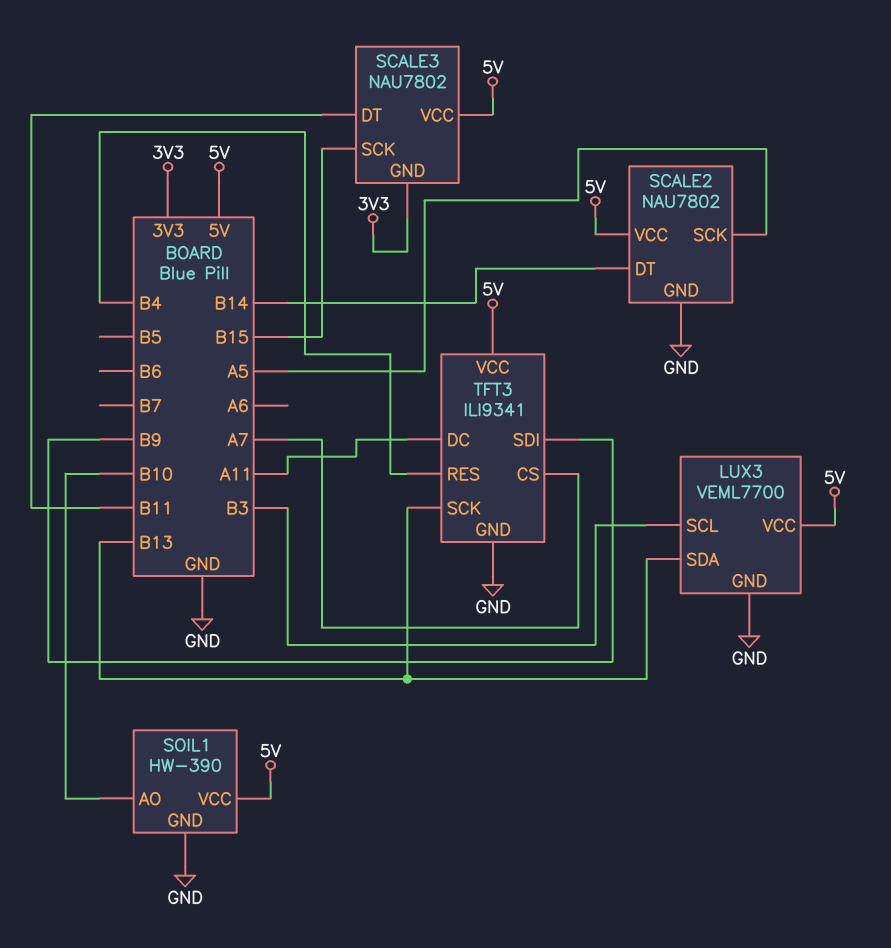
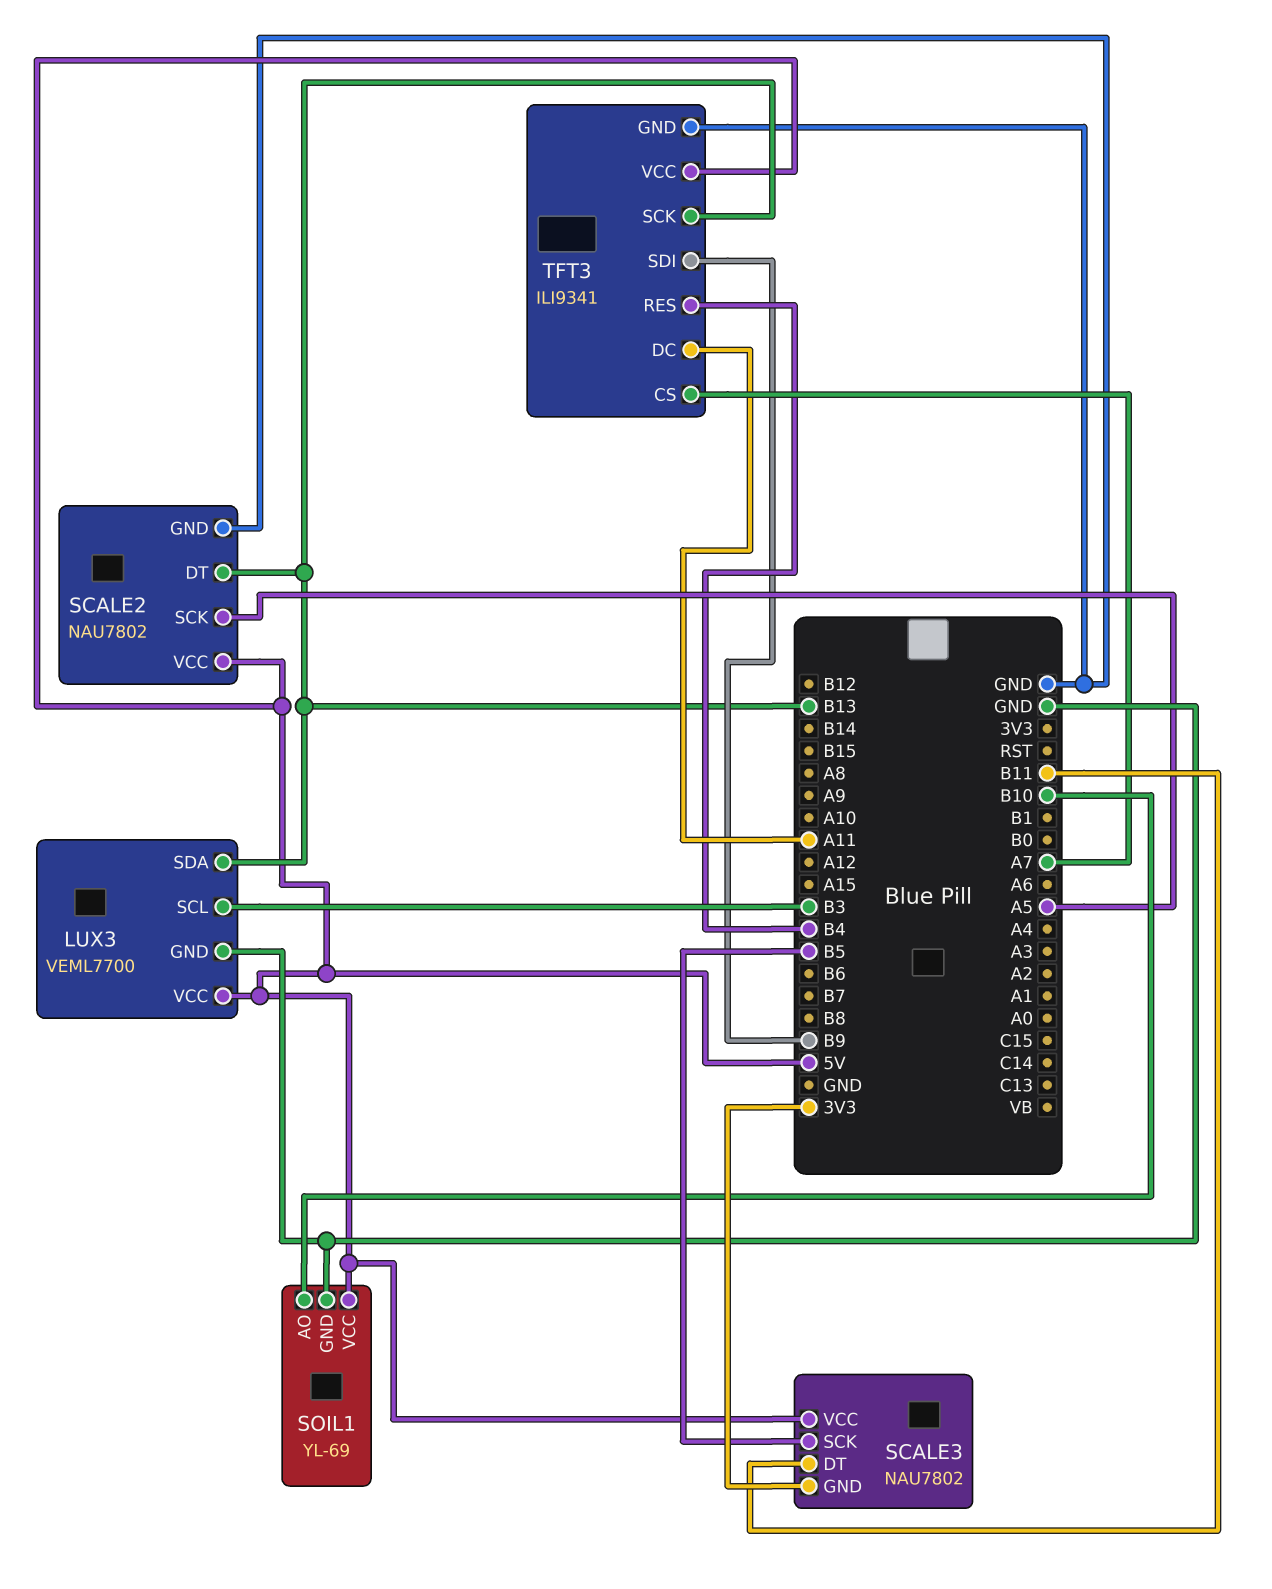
SCALE2 pin DT: B14 -> B13
SCALE3 pin SCK: B15 -> B5
SOIL1: HW-390 -> YL-69

